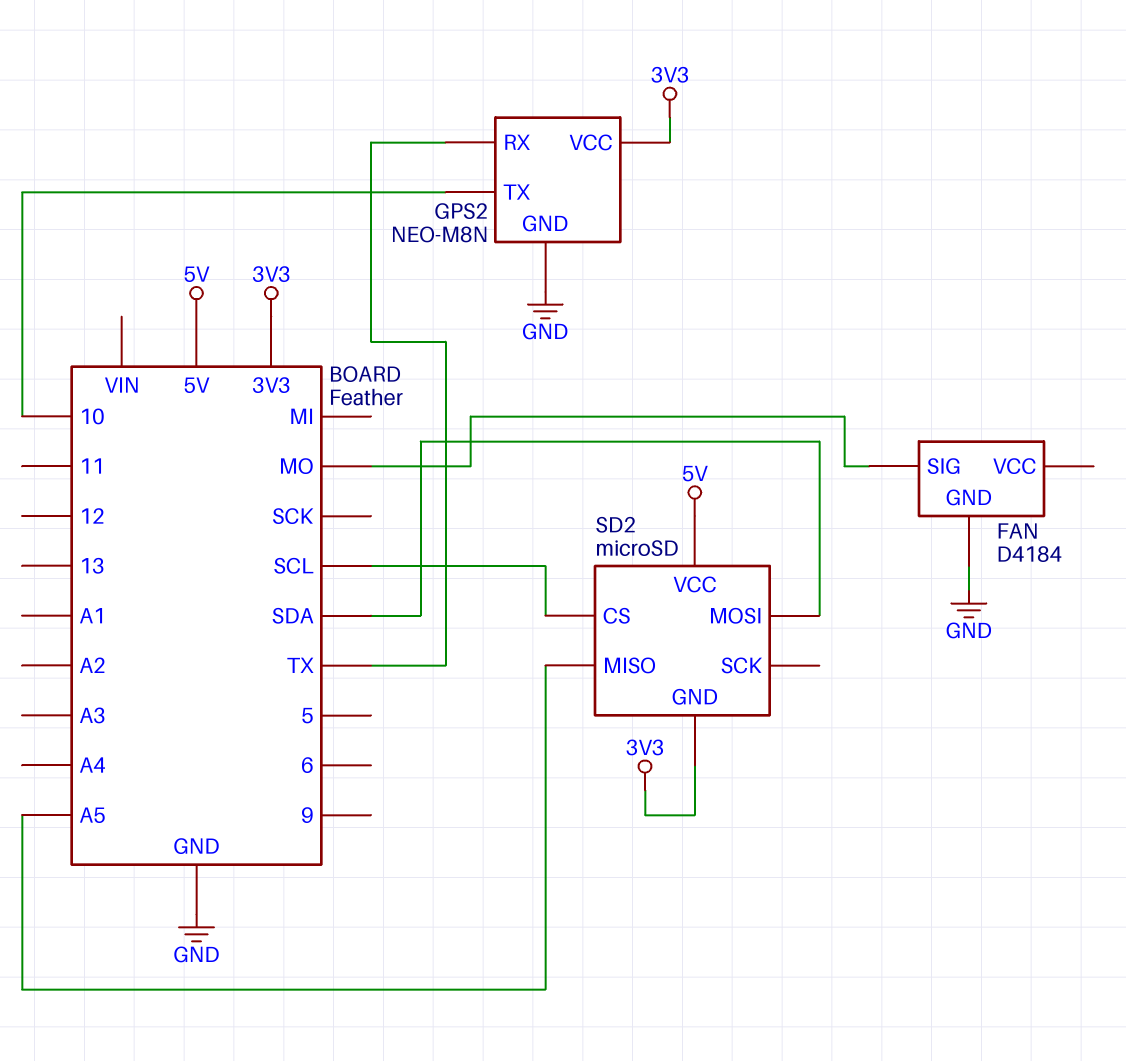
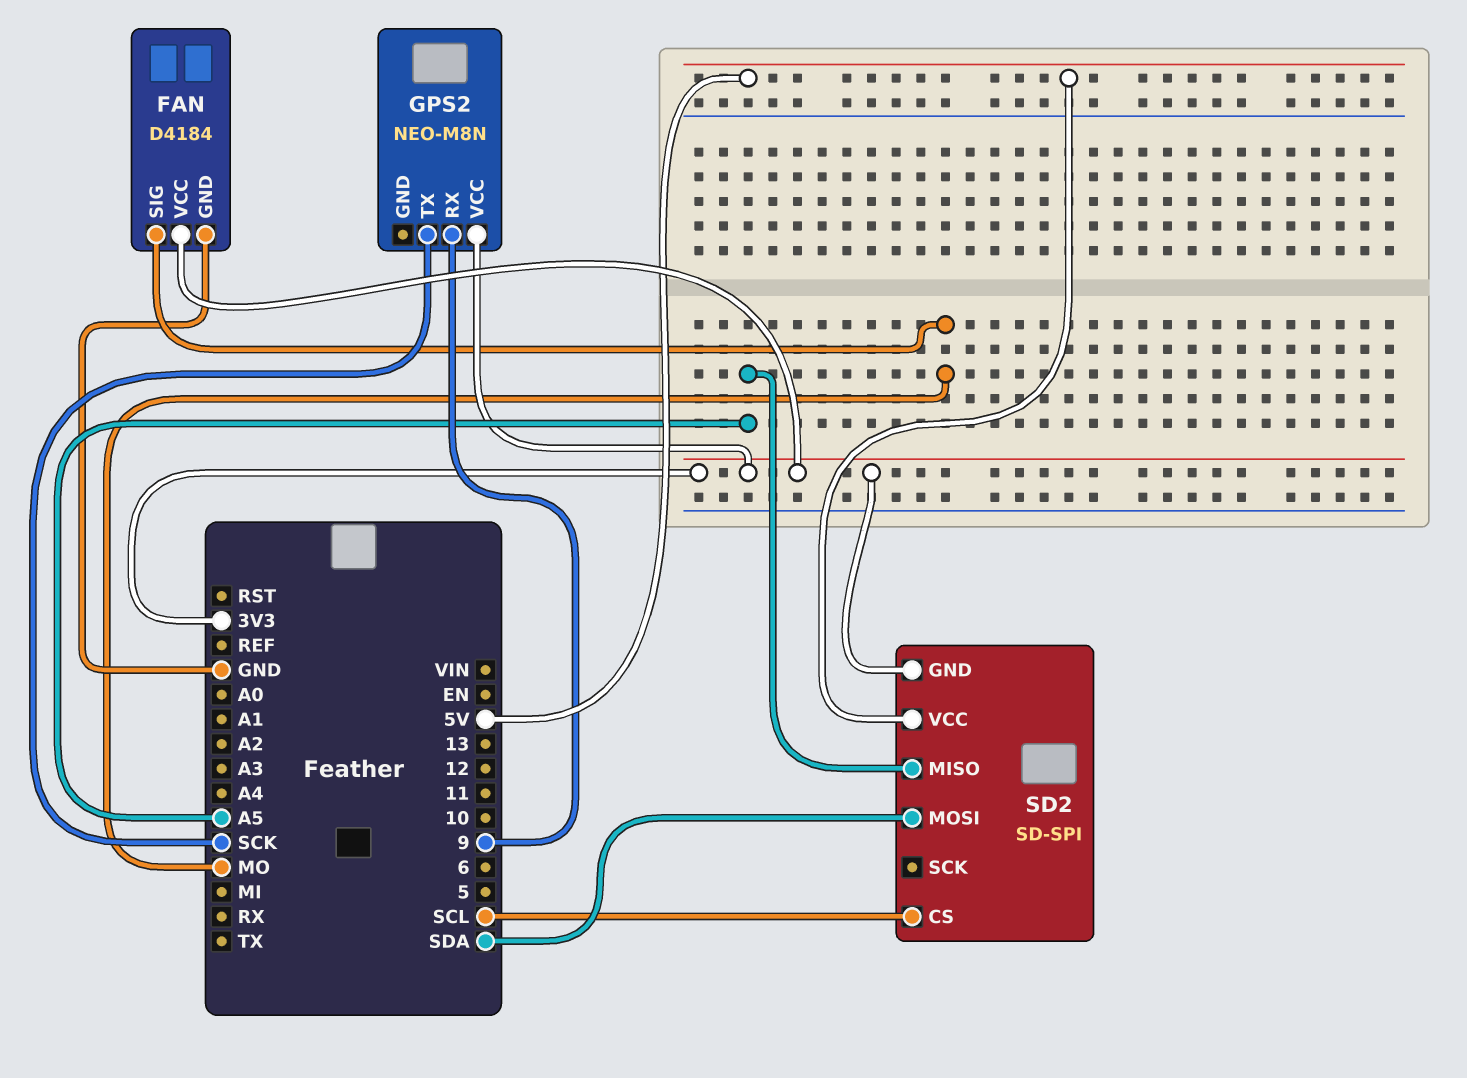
FAN pin VCC: none -> 3V3
GPS2 pin GND: GND -> none
GPS2 pin RX: TX -> 9
GPS2 pin TX: 10 -> SCK
SD2: microSD -> SD-SPI

